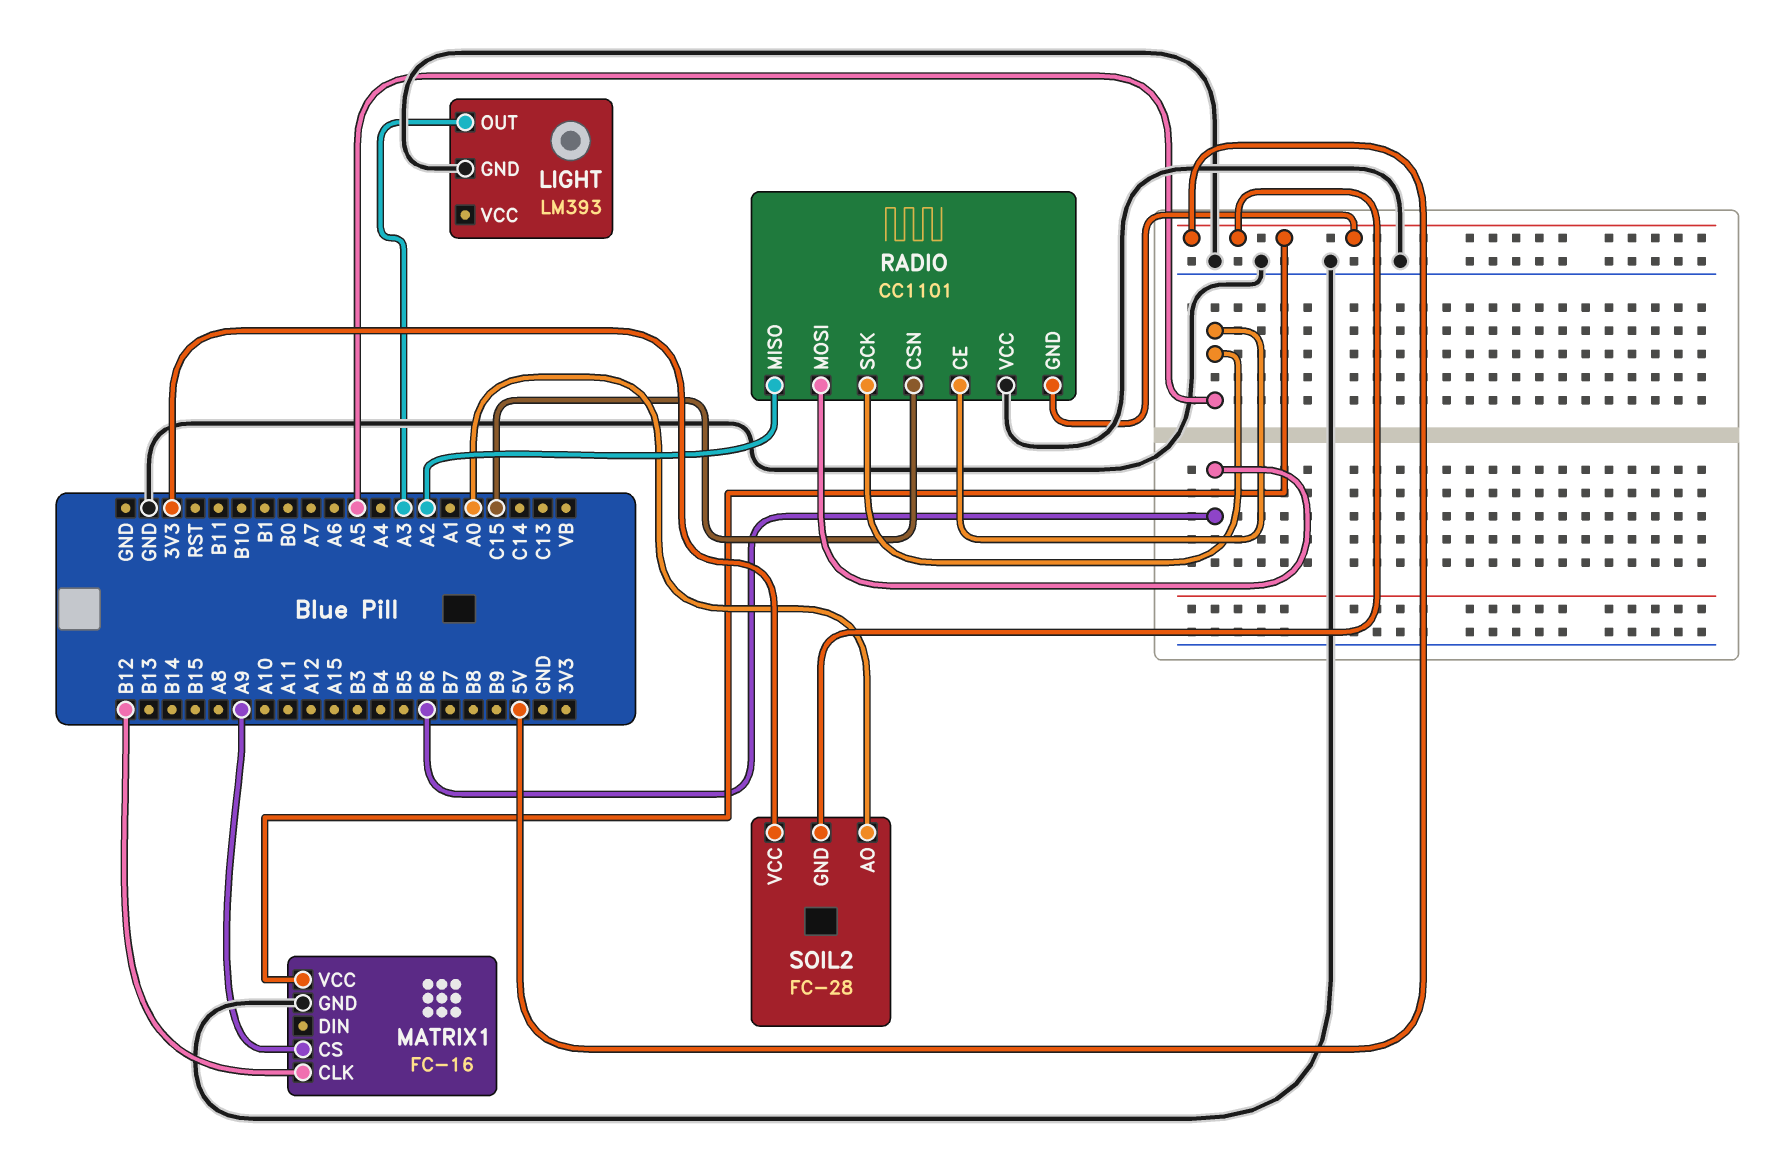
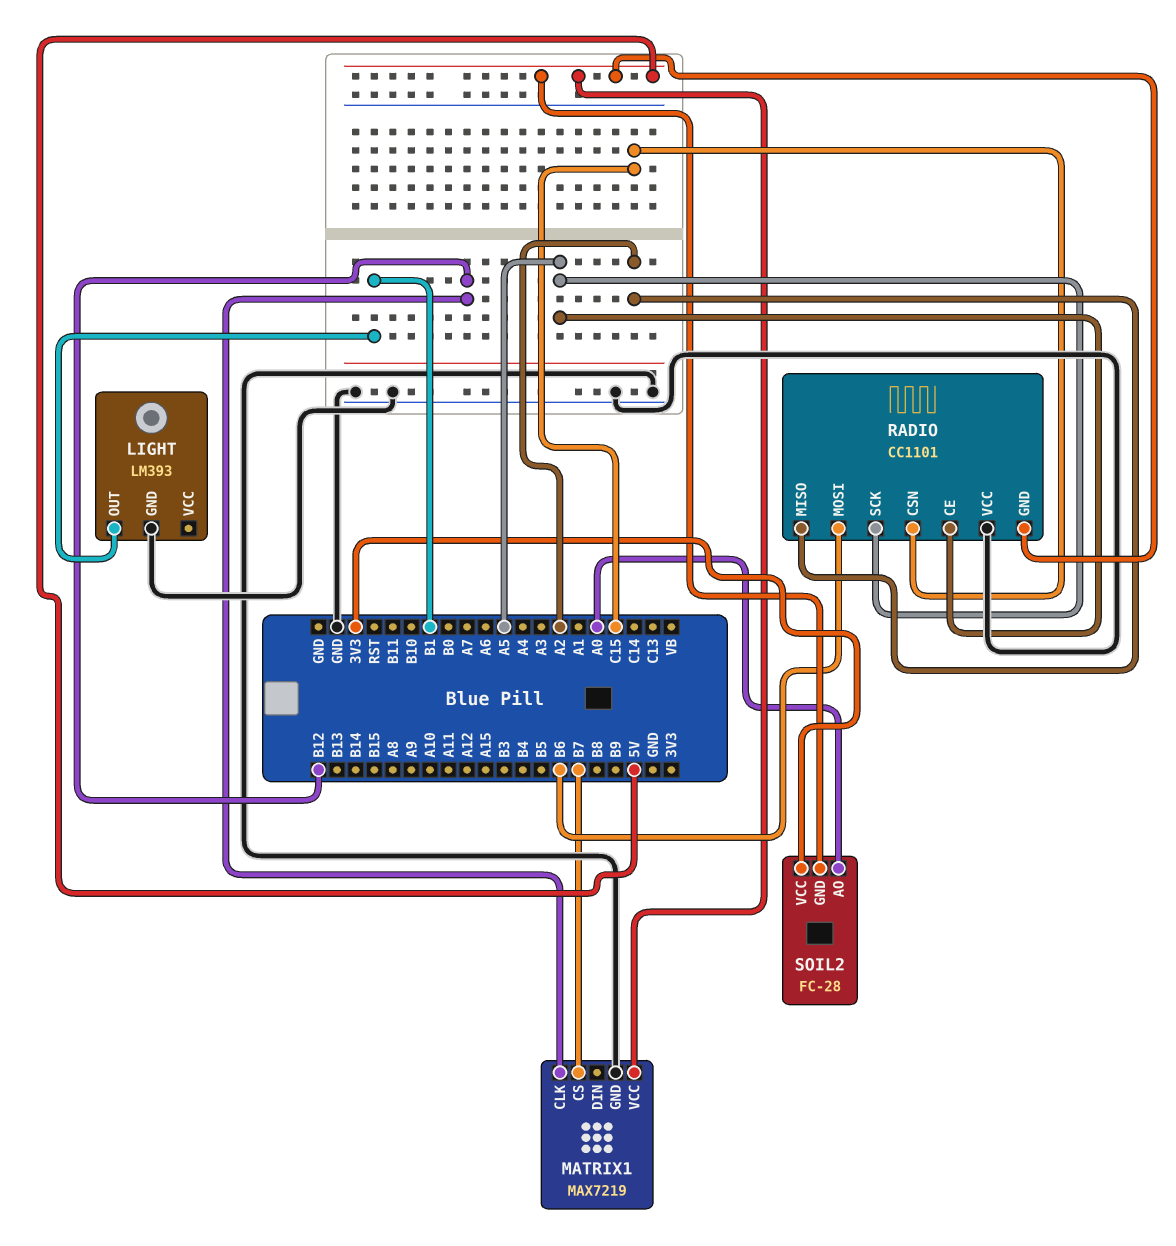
LIGHT pin OUT: A3 -> B1
MATRIX1: FC-16 -> MAX7219
MATRIX1 pin CS: A9 -> B7

